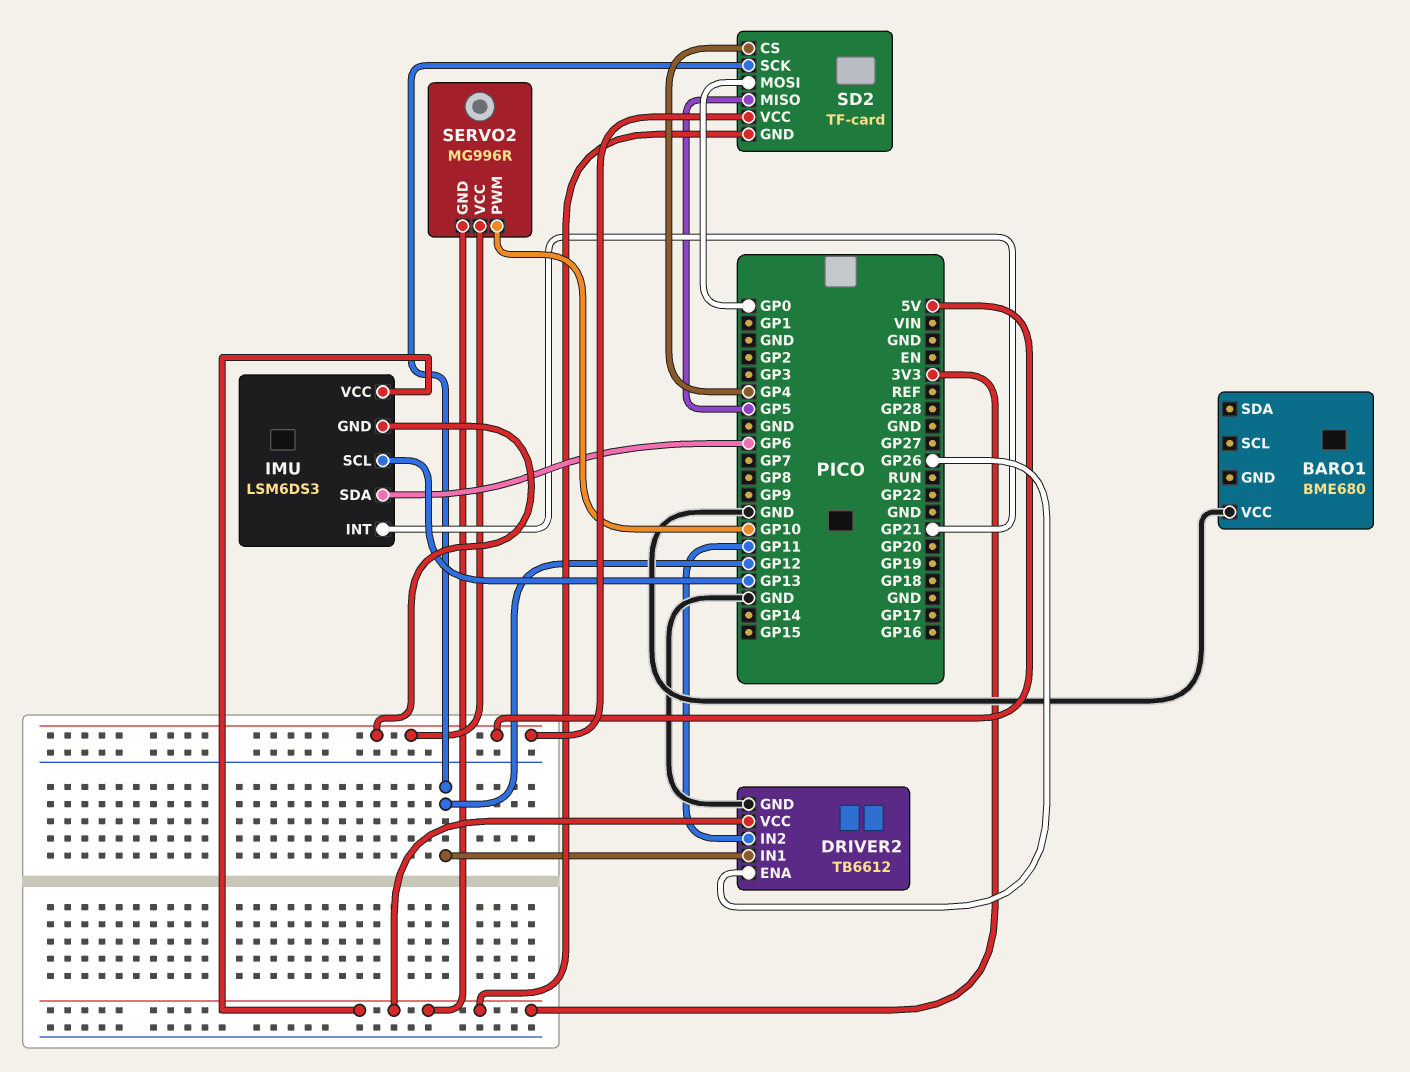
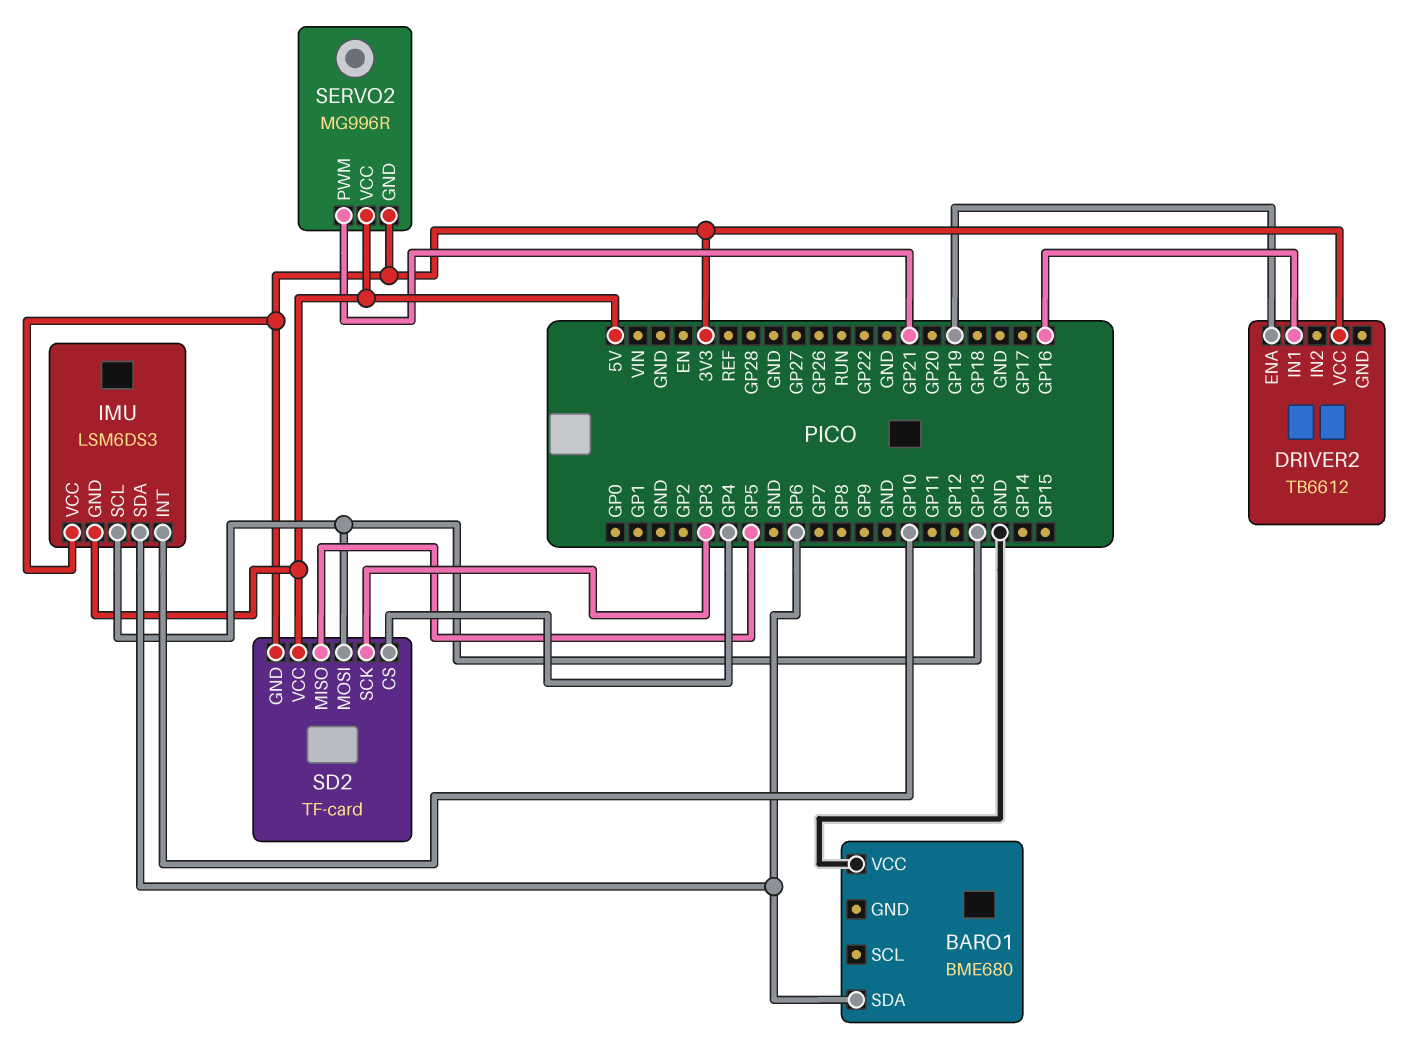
BARO1 pin SDA: none -> GP6
DRIVER2 pin ENA: GP26 -> GP19
DRIVER2 pin GND: GND -> none
DRIVER2 pin IN1: GP12 -> GP16
DRIVER2 pin IN2: GP11 -> none
IMU pin INT: GP21 -> GP10
SD2 pin MOSI: GP0 -> GP13
SD2 pin SCK: GP12 -> GP3
SERVO2 pin PWM: GP10 -> GP21

